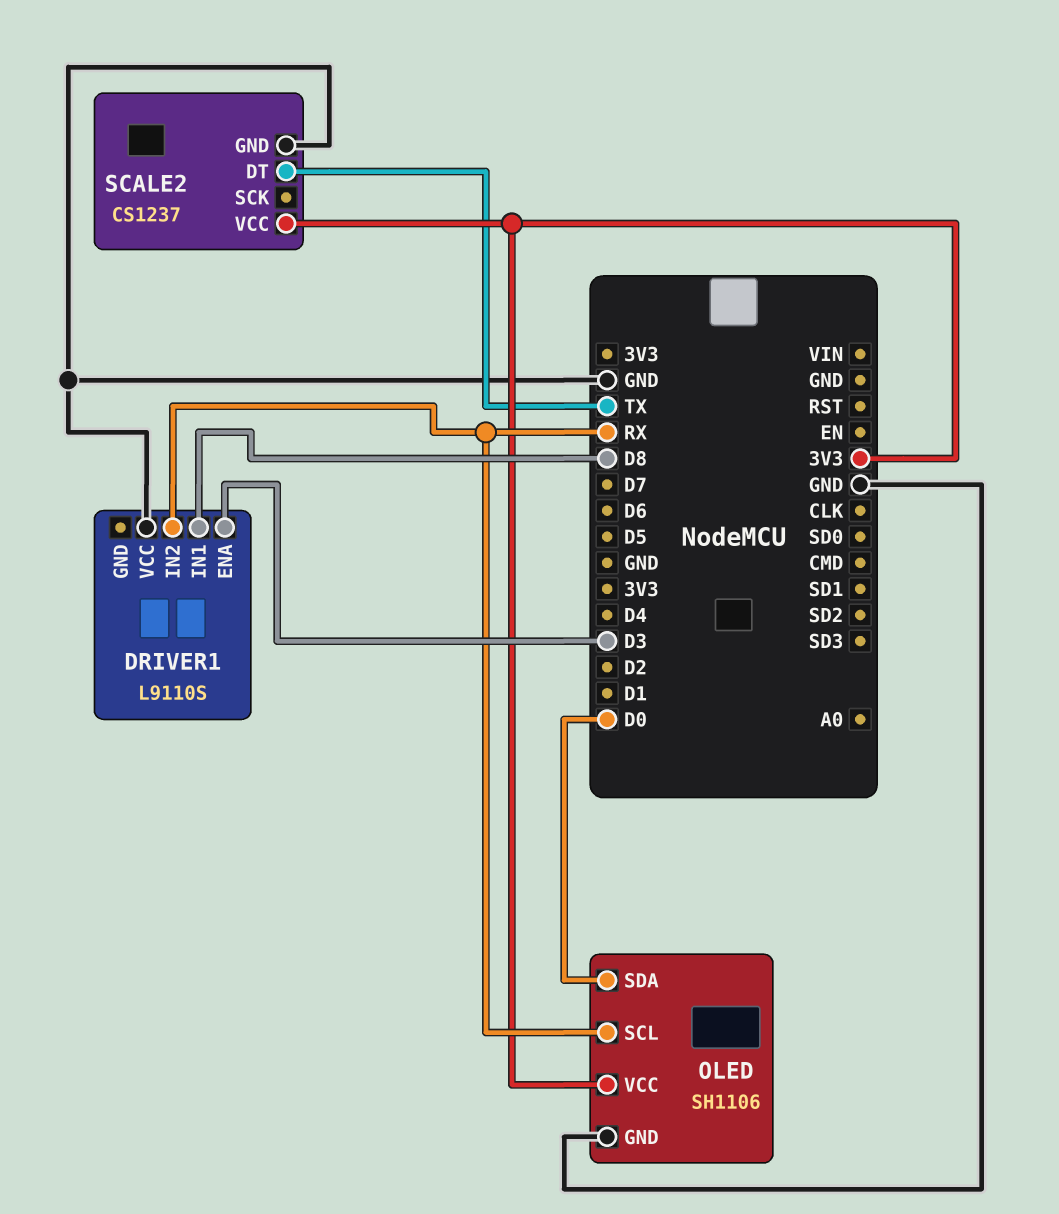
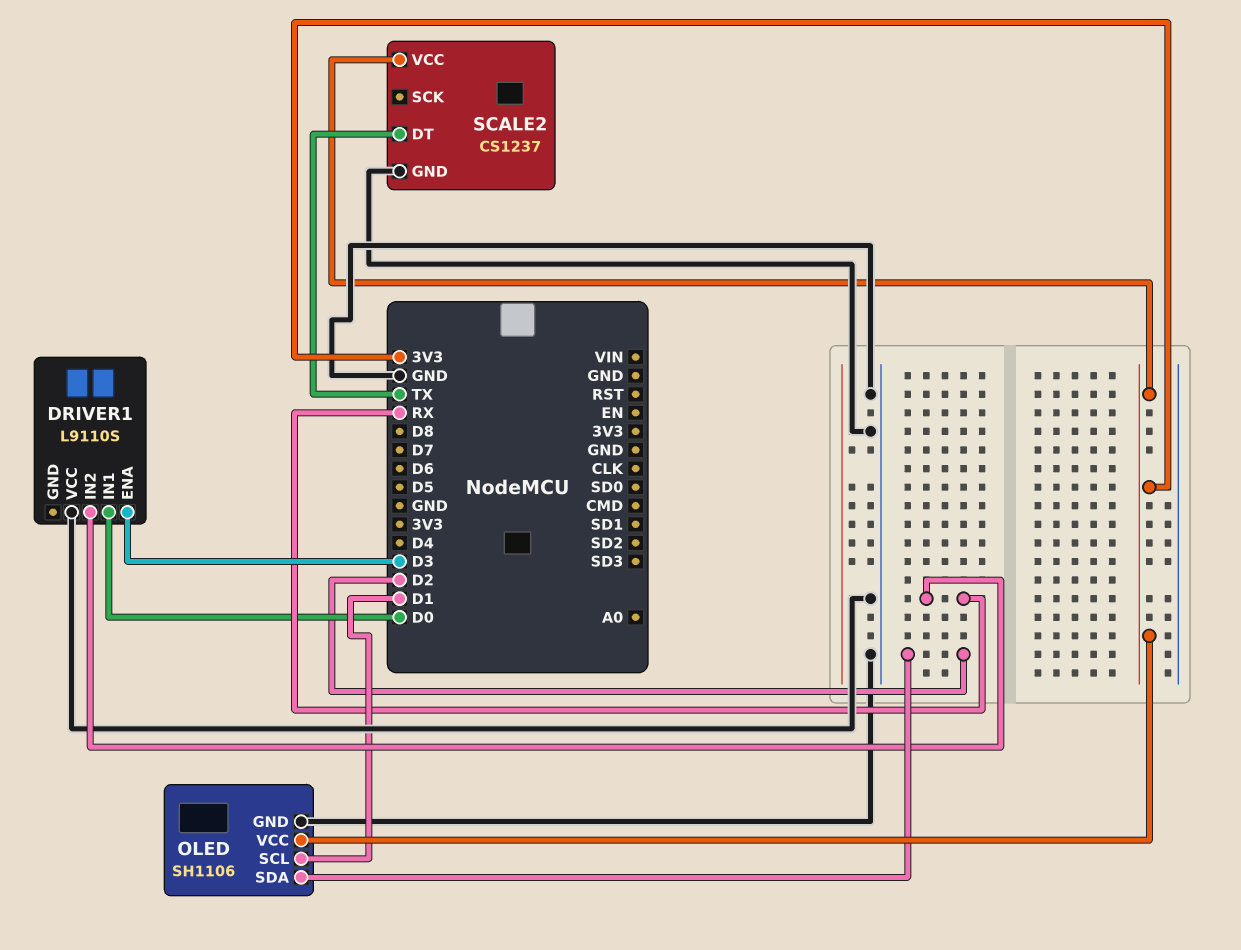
DRIVER1 pin IN1: D8 -> D0
OLED pin SCL: RX -> D1
OLED pin SDA: D0 -> D2

